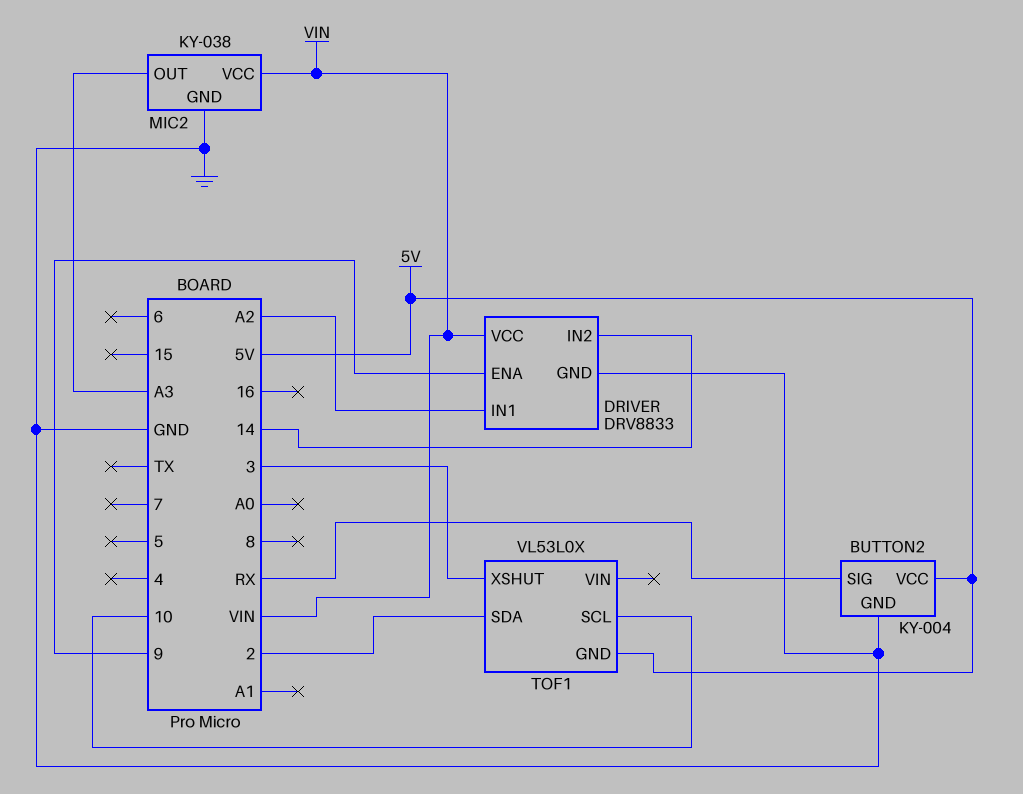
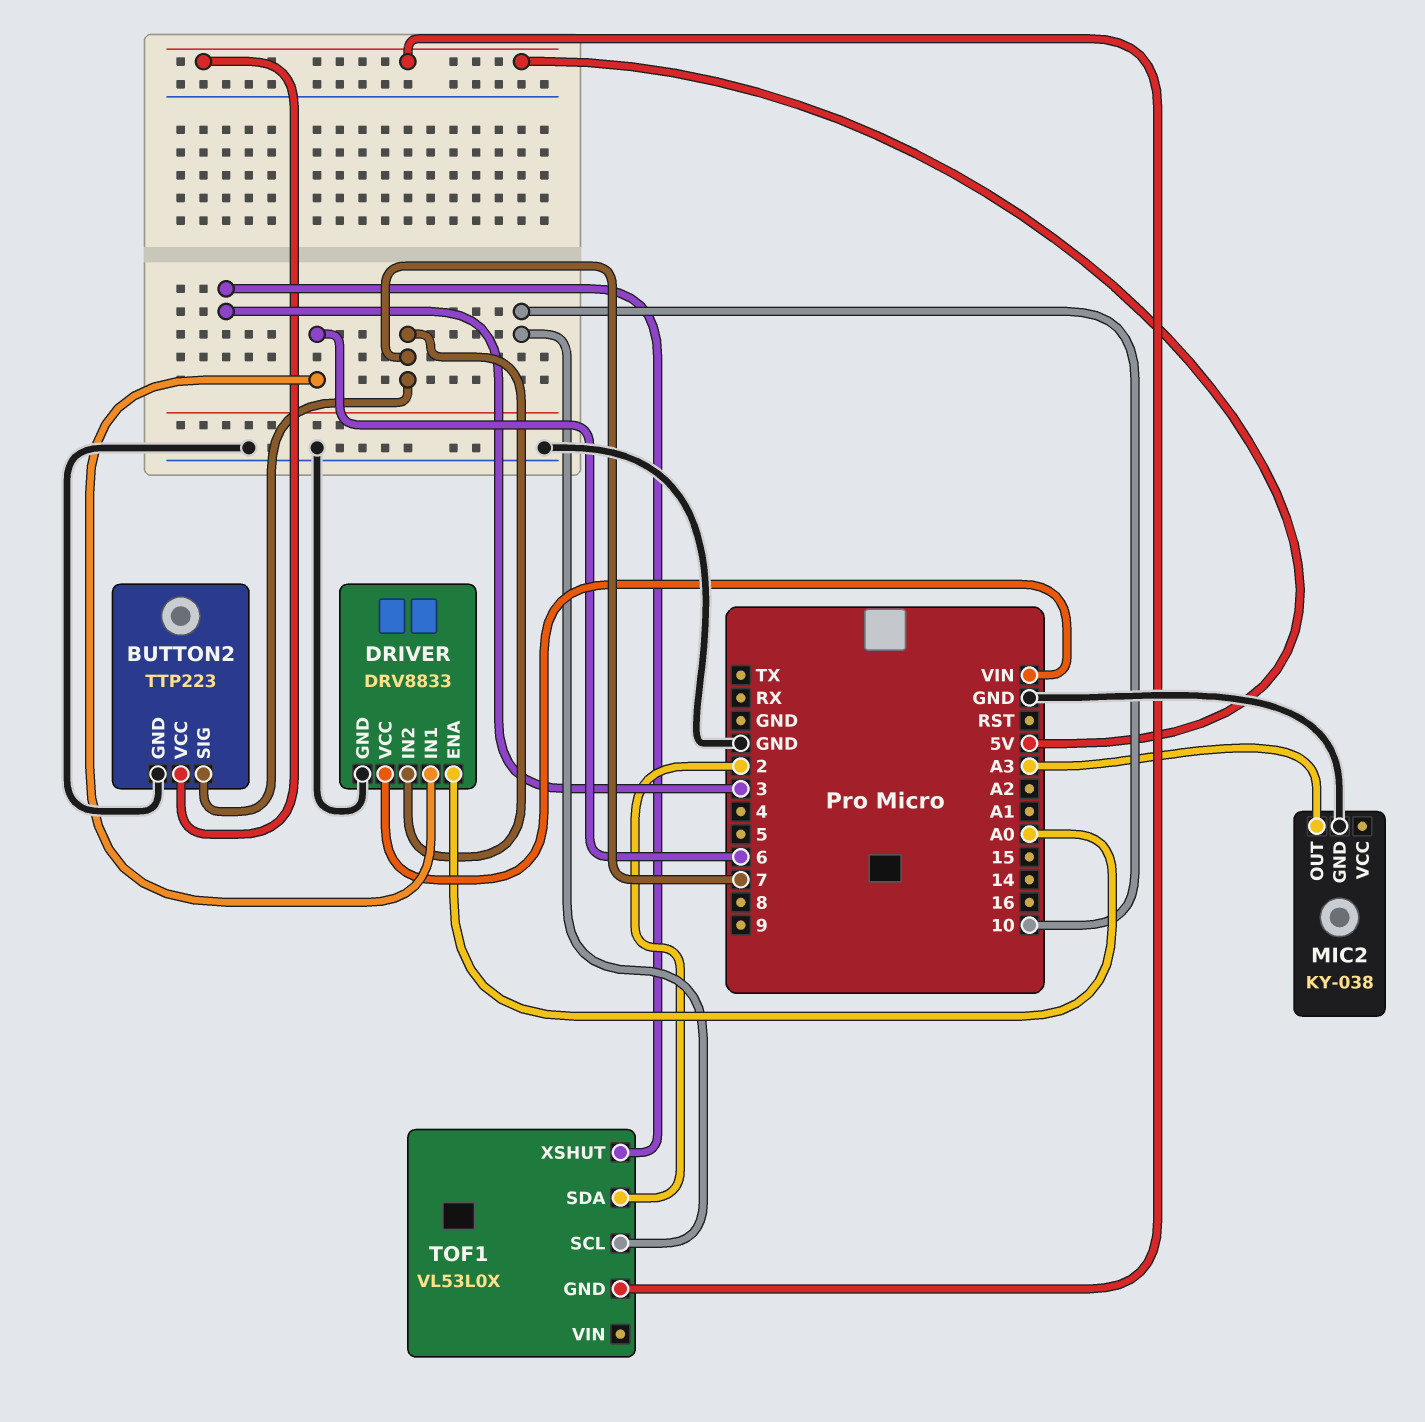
BUTTON2: KY-004 -> TTP223
BUTTON2 pin SIG: RX -> 7
DRIVER pin ENA: 9 -> A0
DRIVER pin IN1: A2 -> 6
DRIVER pin IN2: 14 -> 7
MIC2 pin VCC: VIN -> none

